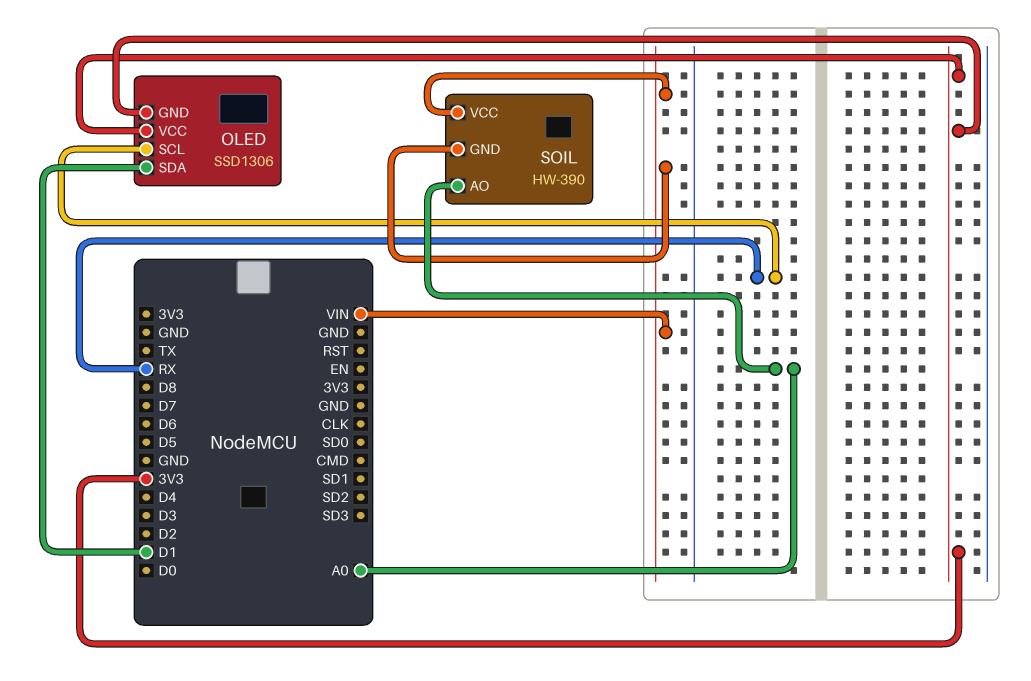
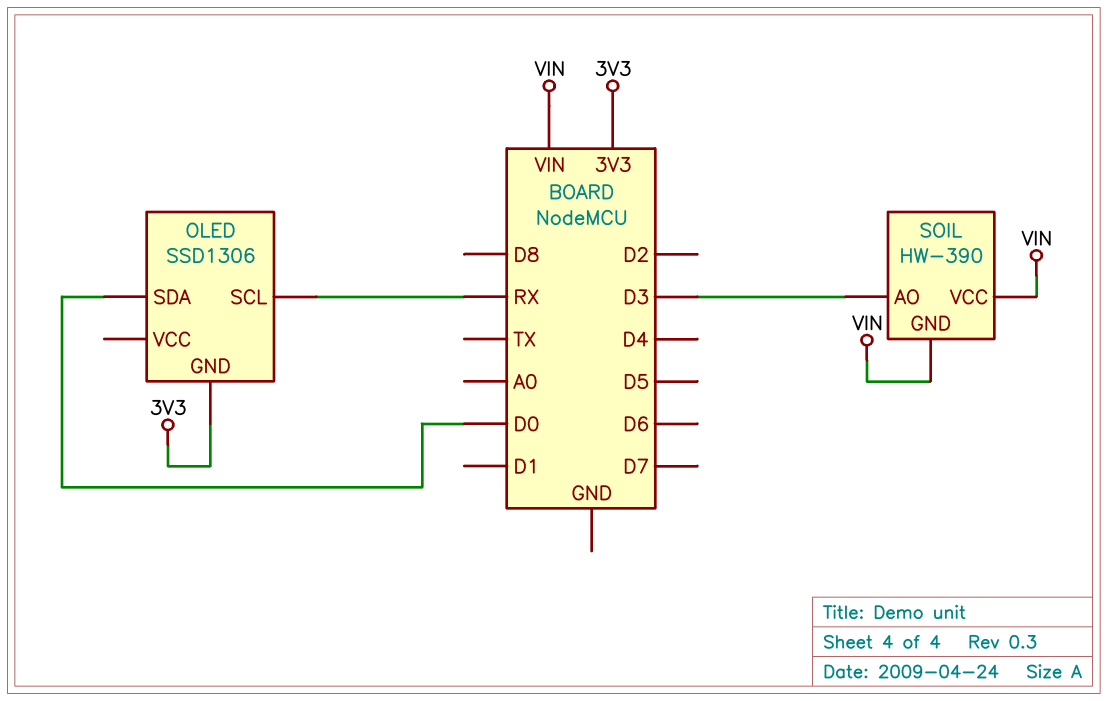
OLED pin SDA: D1 -> D0
OLED pin VCC: 3V3 -> none
SOIL pin AO: A0 -> D3

